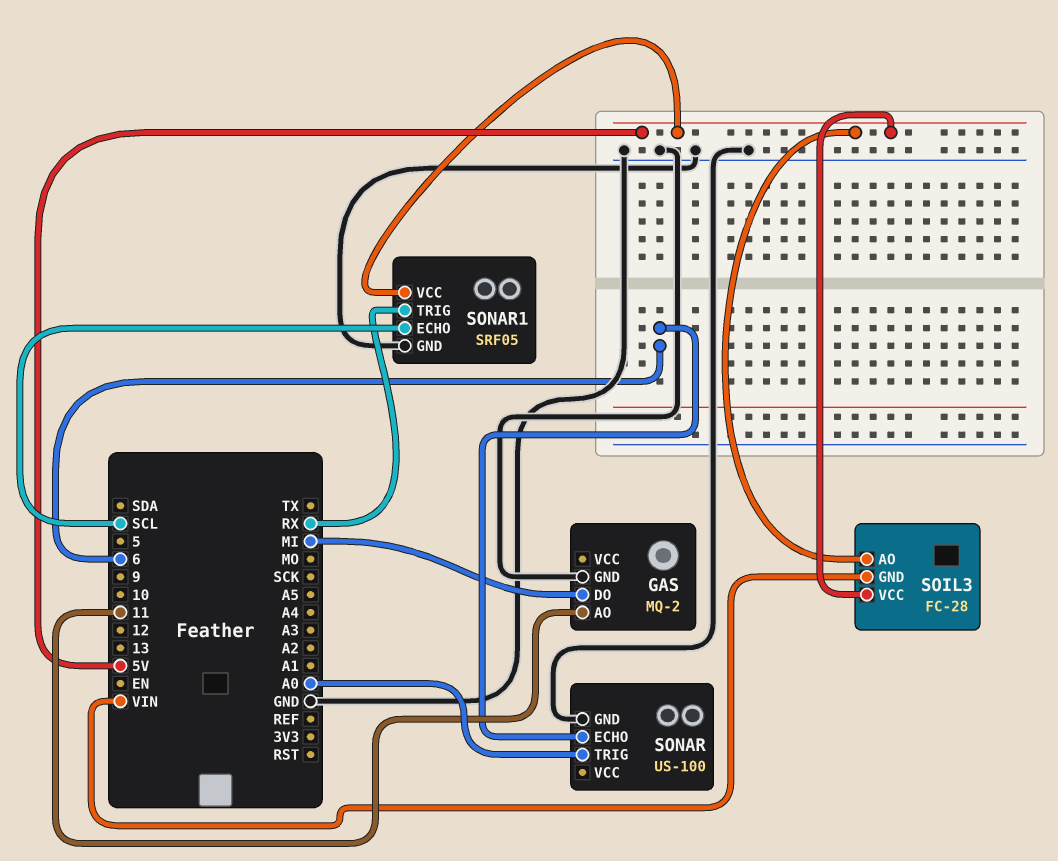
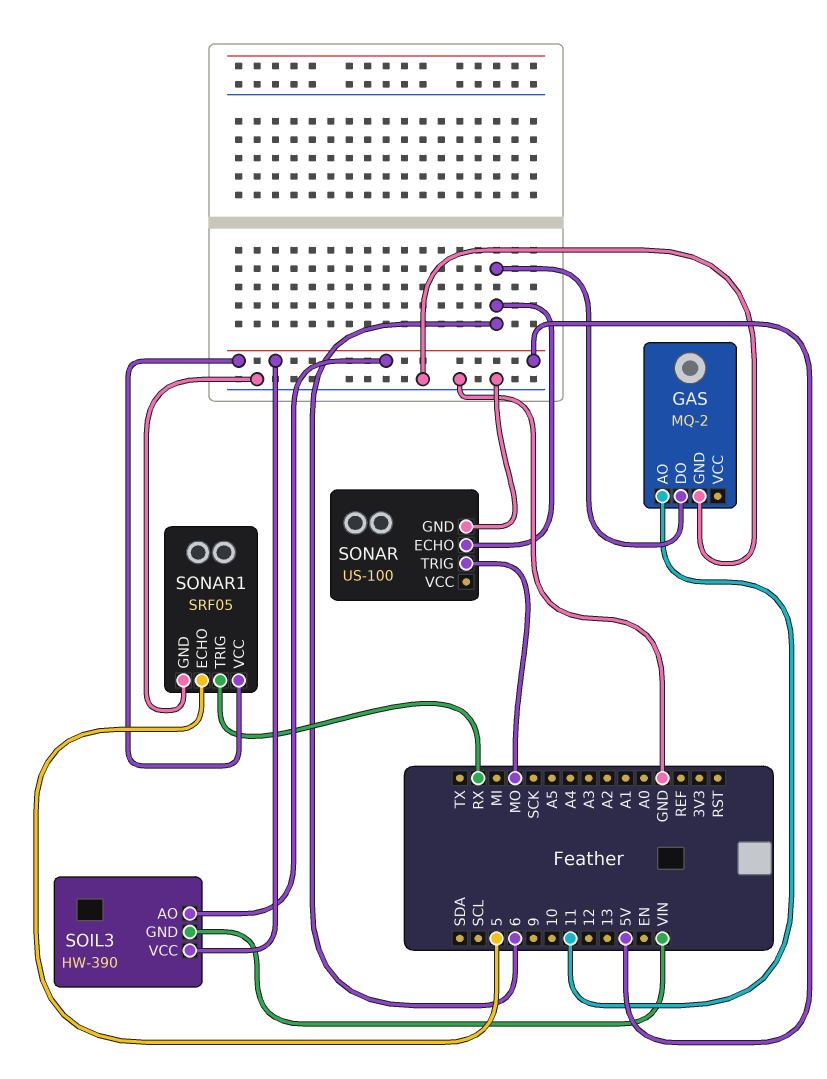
GAS pin DO: MI -> 6
SOIL3: FC-28 -> HW-390
SONAR pin TRIG: A0 -> MO
SONAR1 pin ECHO: SCL -> 5

